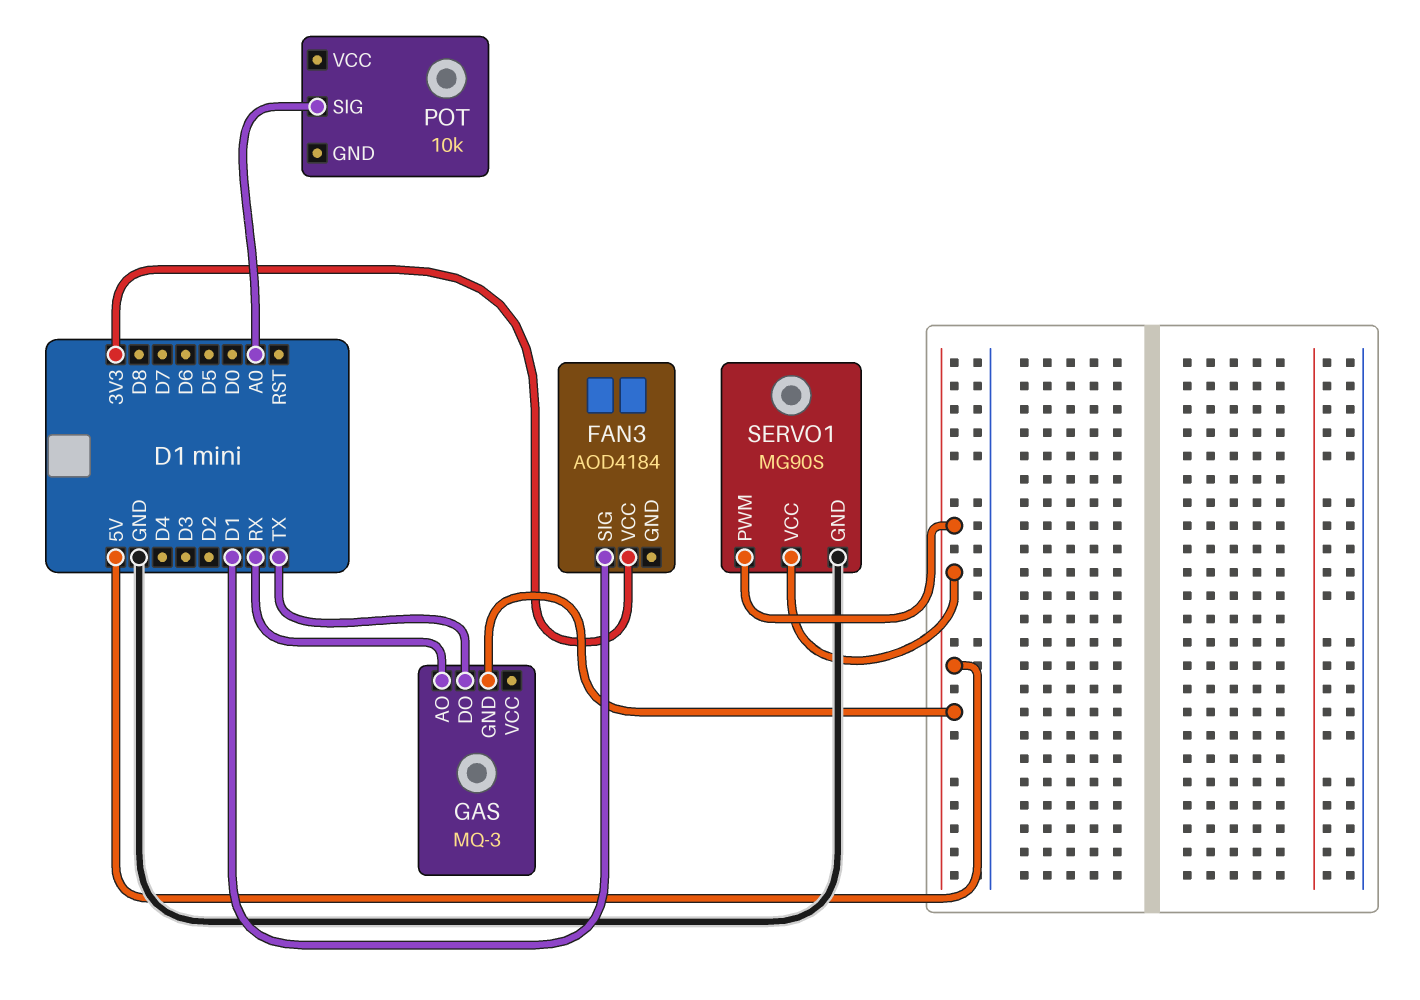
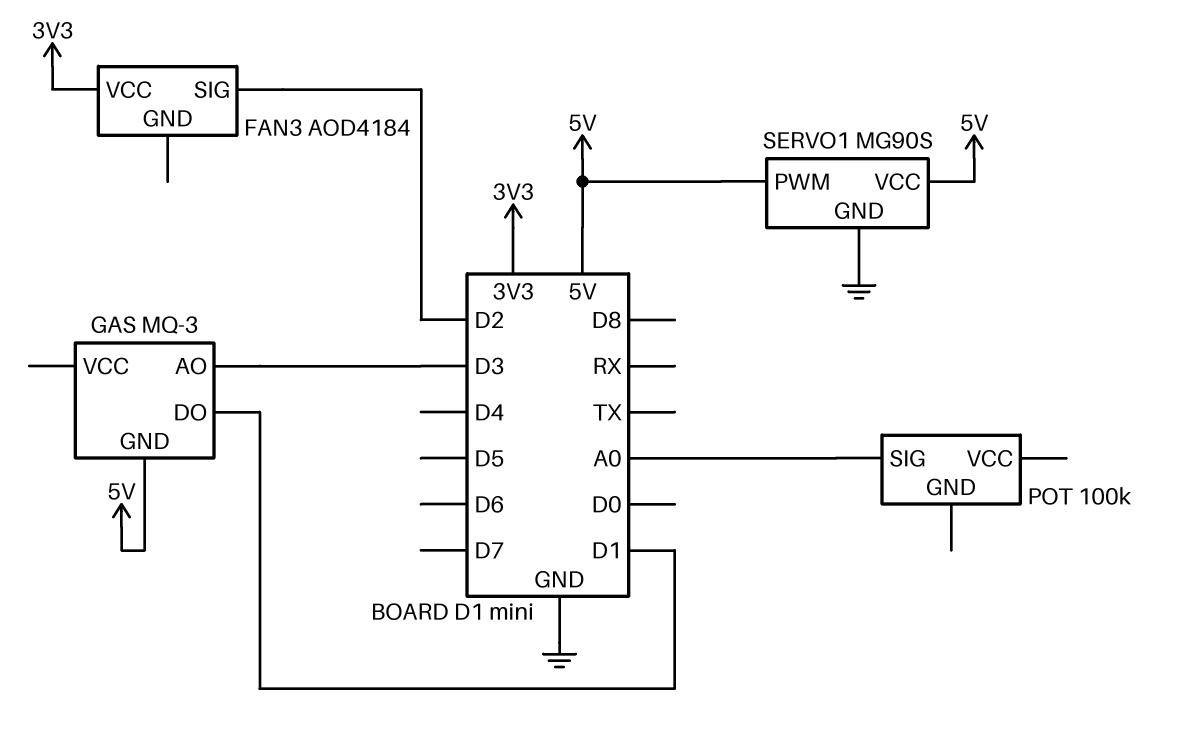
FAN3 pin SIG: D1 -> D2
GAS pin AO: RX -> D3
GAS pin DO: TX -> D1
POT: 10k -> 100k

